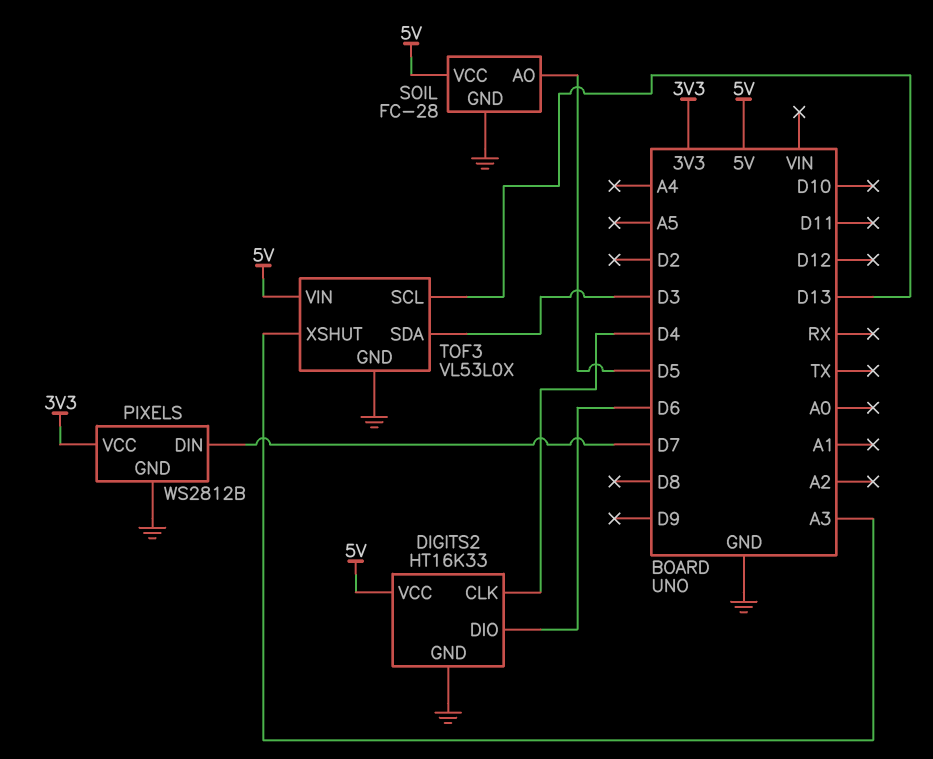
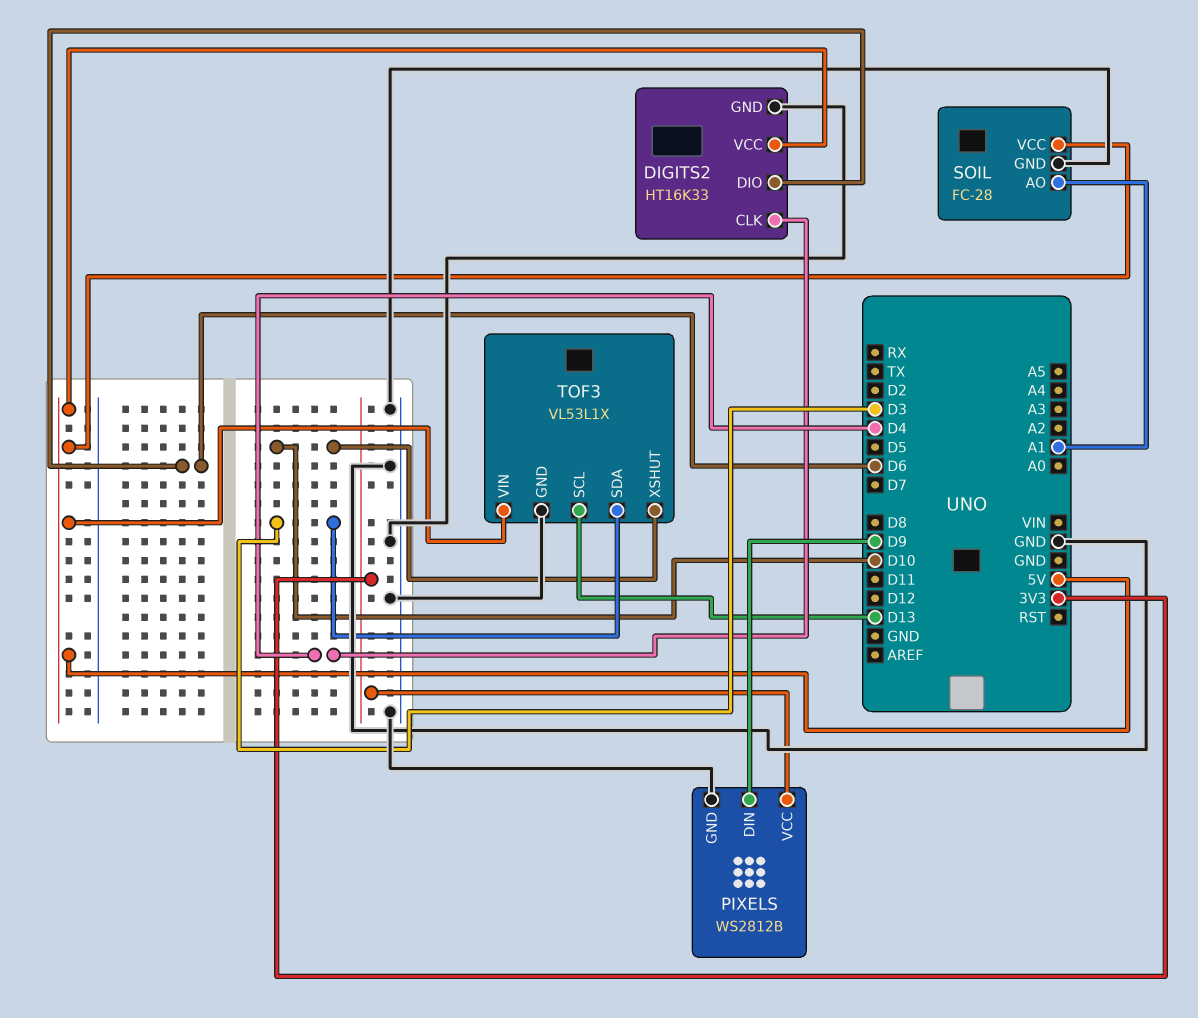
PIXELS pin DIN: D7 -> D9
SOIL pin AO: D5 -> A1
TOF3: VL53L0X -> VL53L1X
TOF3 pin XSHUT: A3 -> D10

